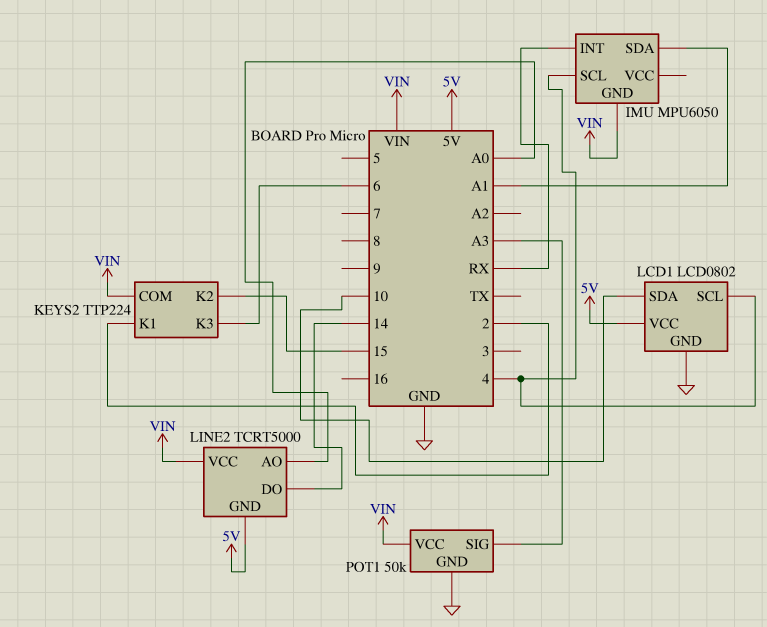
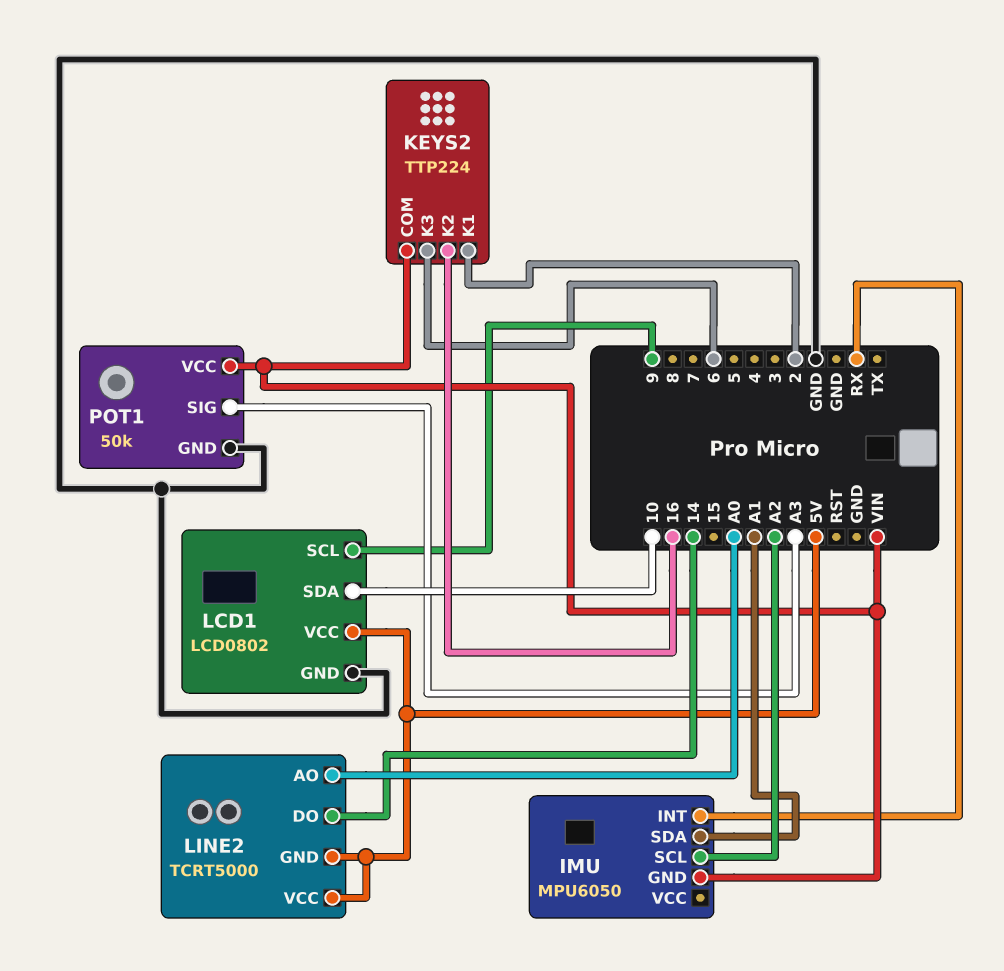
IMU pin SCL: 4 -> A2
KEYS2 pin K2: 15 -> 16
LCD1 pin SCL: 4 -> 9
LINE2 pin VCC: VIN -> 5V

